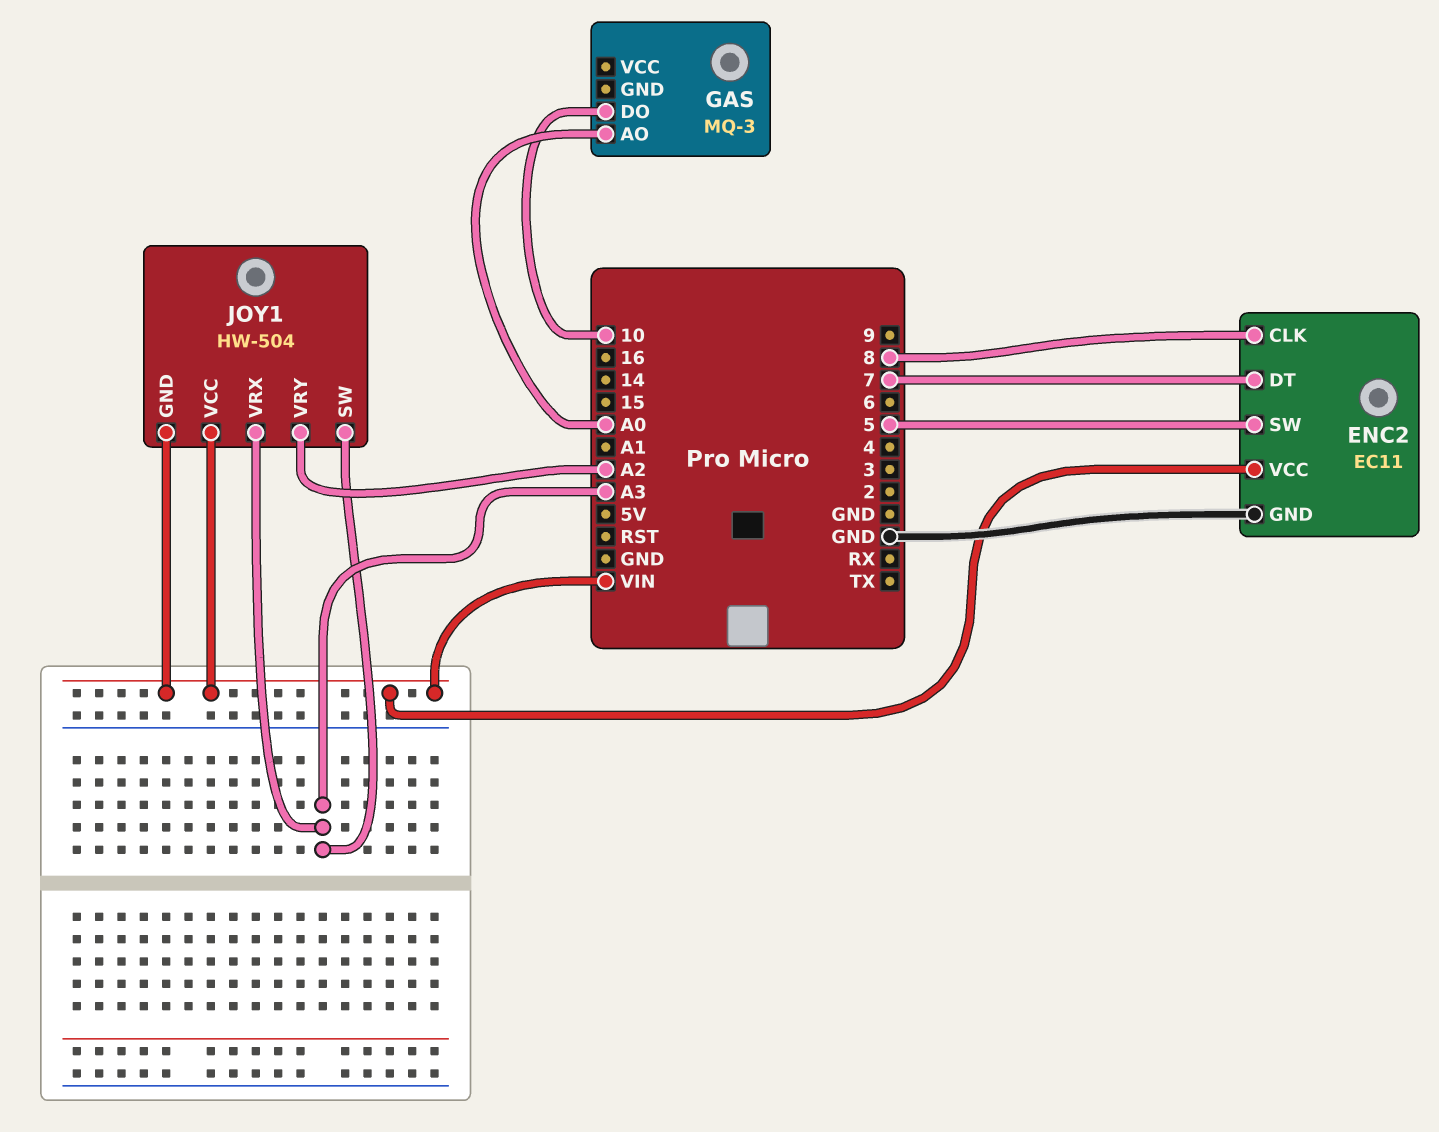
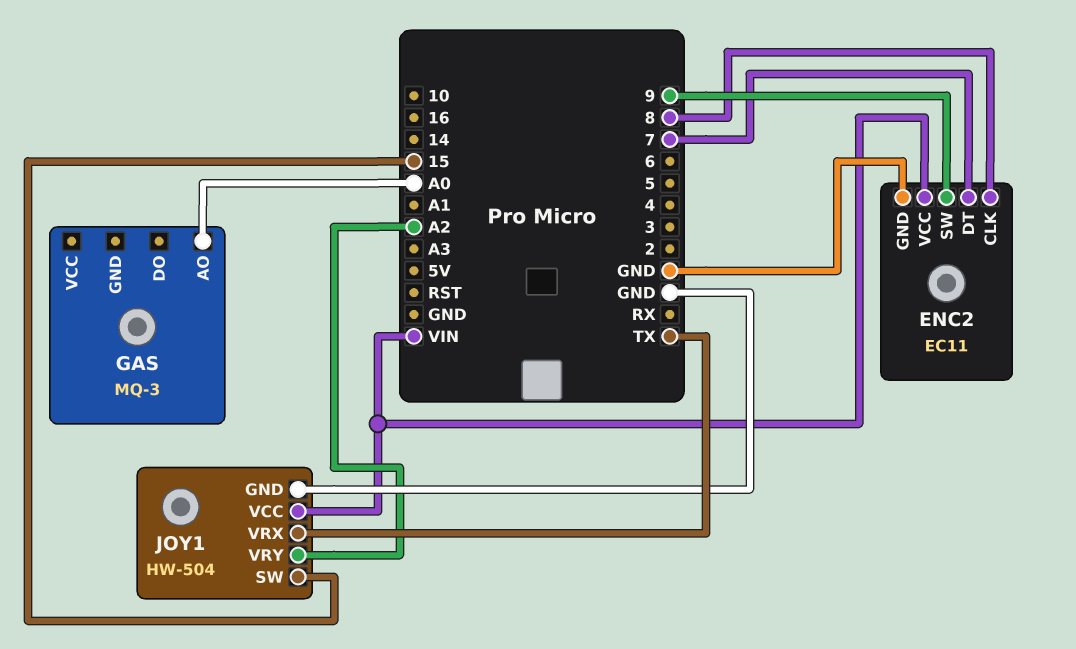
ENC2 pin SW: 5 -> 9
GAS pin DO: 10 -> none
JOY1 pin GND: VIN -> GND
JOY1 pin SW: A3 -> 15
JOY1 pin VRX: A3 -> TX

